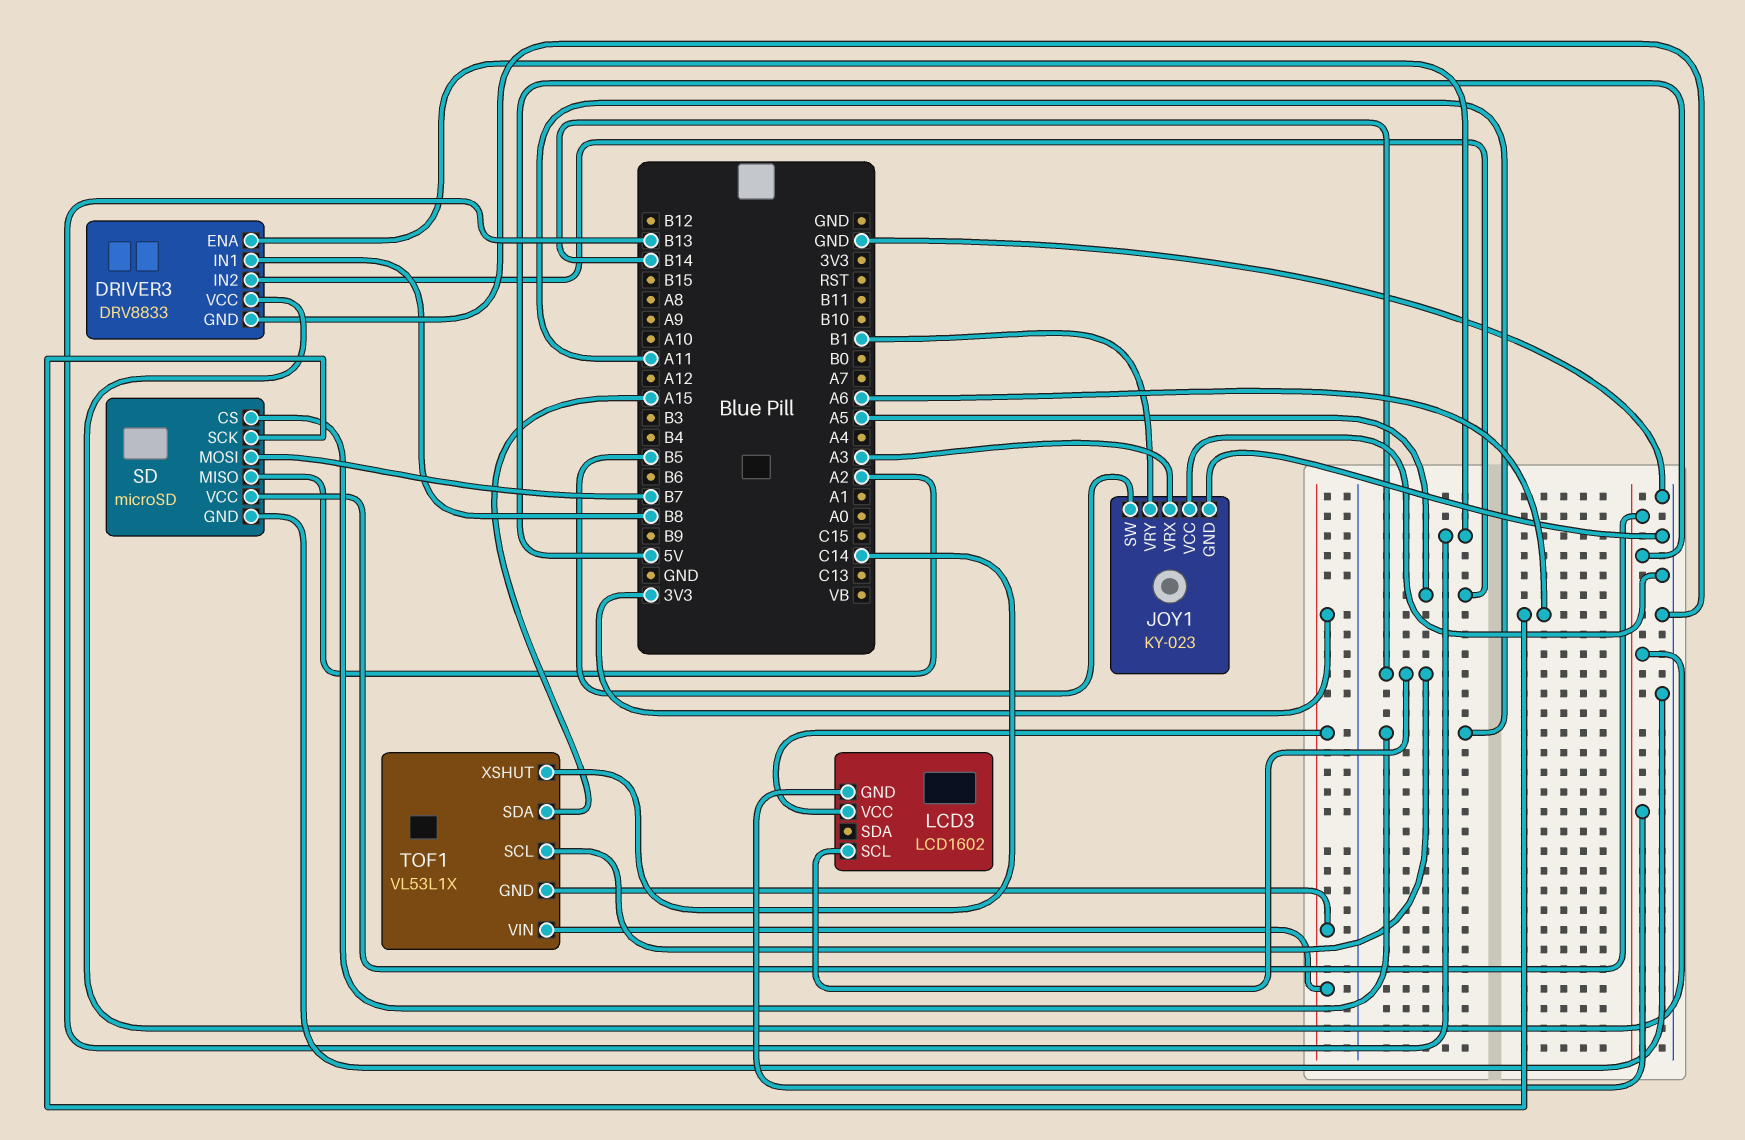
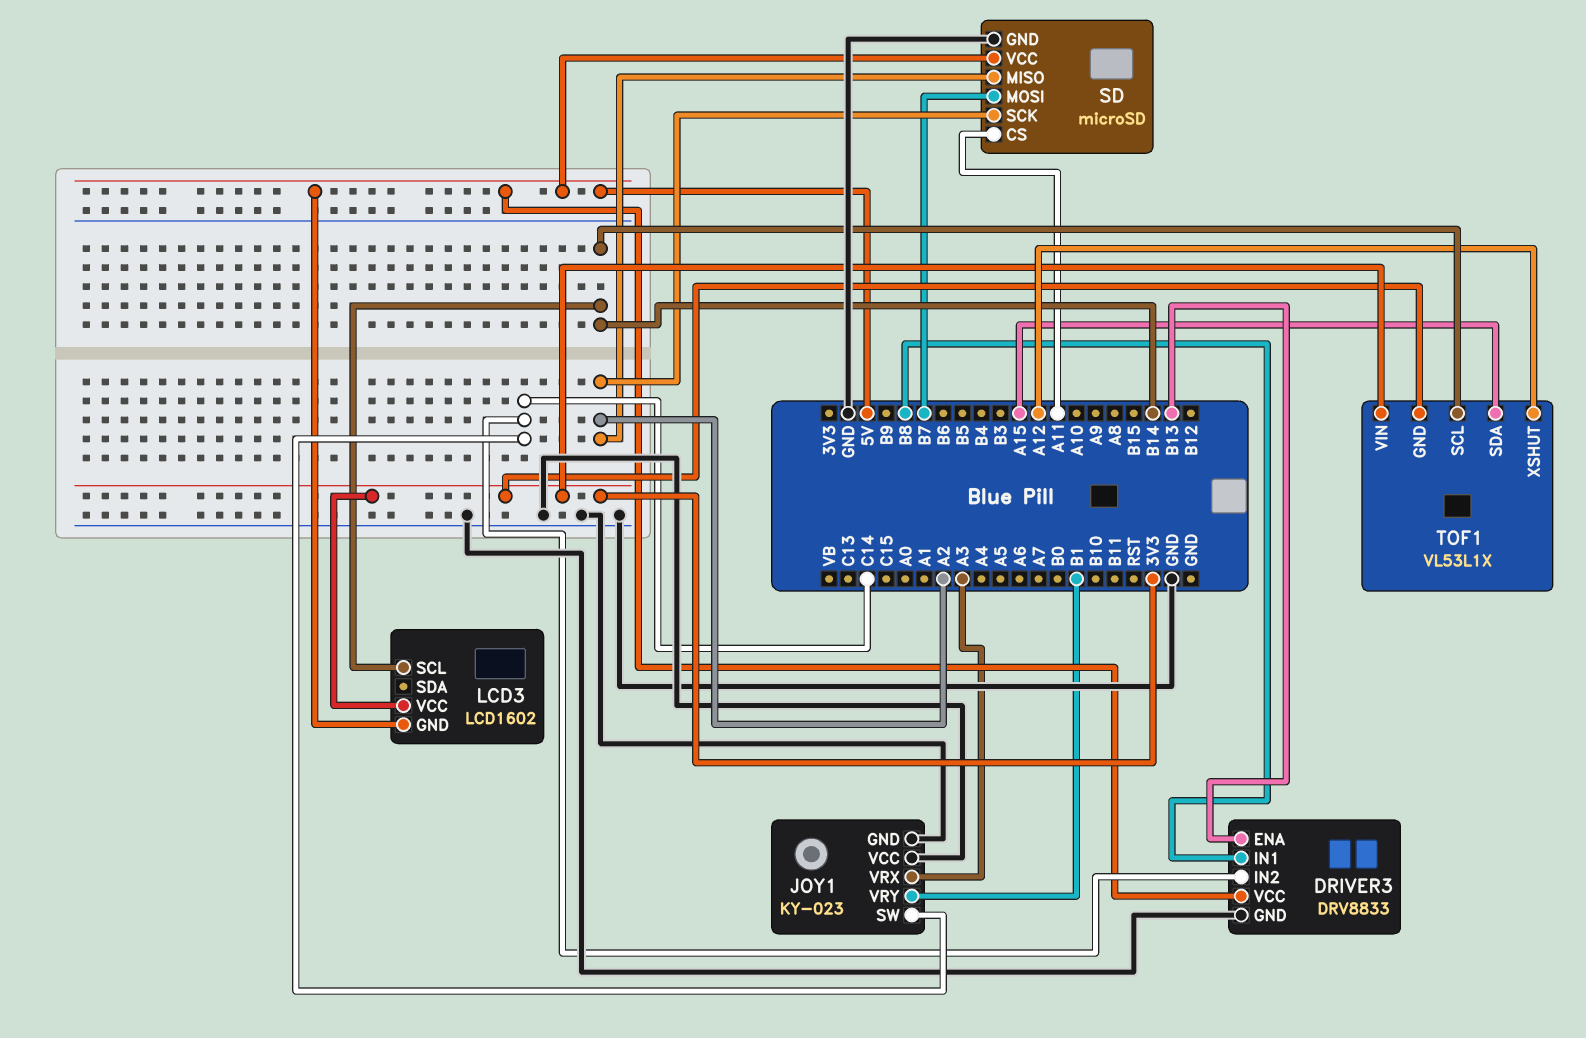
DRIVER3 pin IN2: A5 -> C14
JOY1 pin SW: B5 -> C14
SD pin SCK: A6 -> A2
TOF1 pin XSHUT: C14 -> A12

